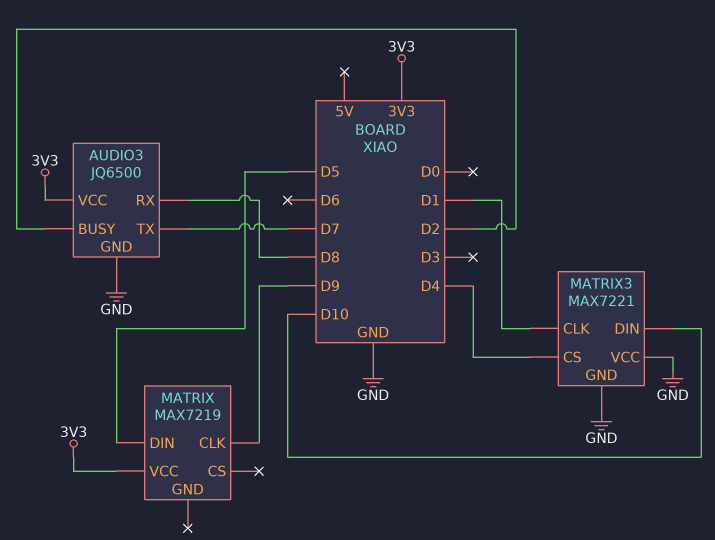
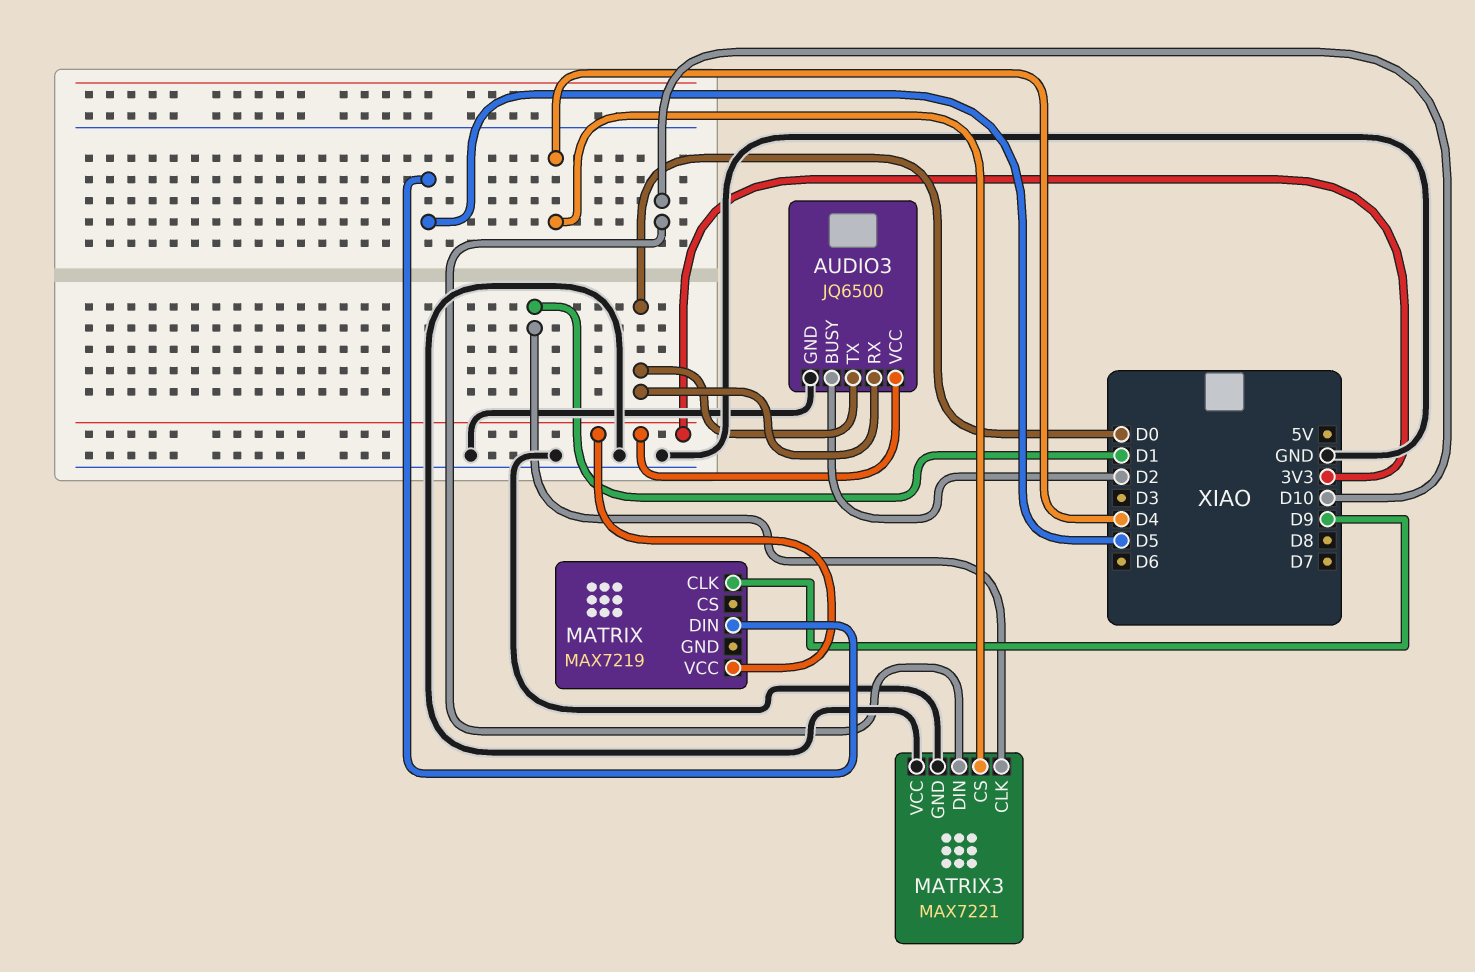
AUDIO3 pin RX: D8 -> D0
AUDIO3 pin TX: D7 -> D0

